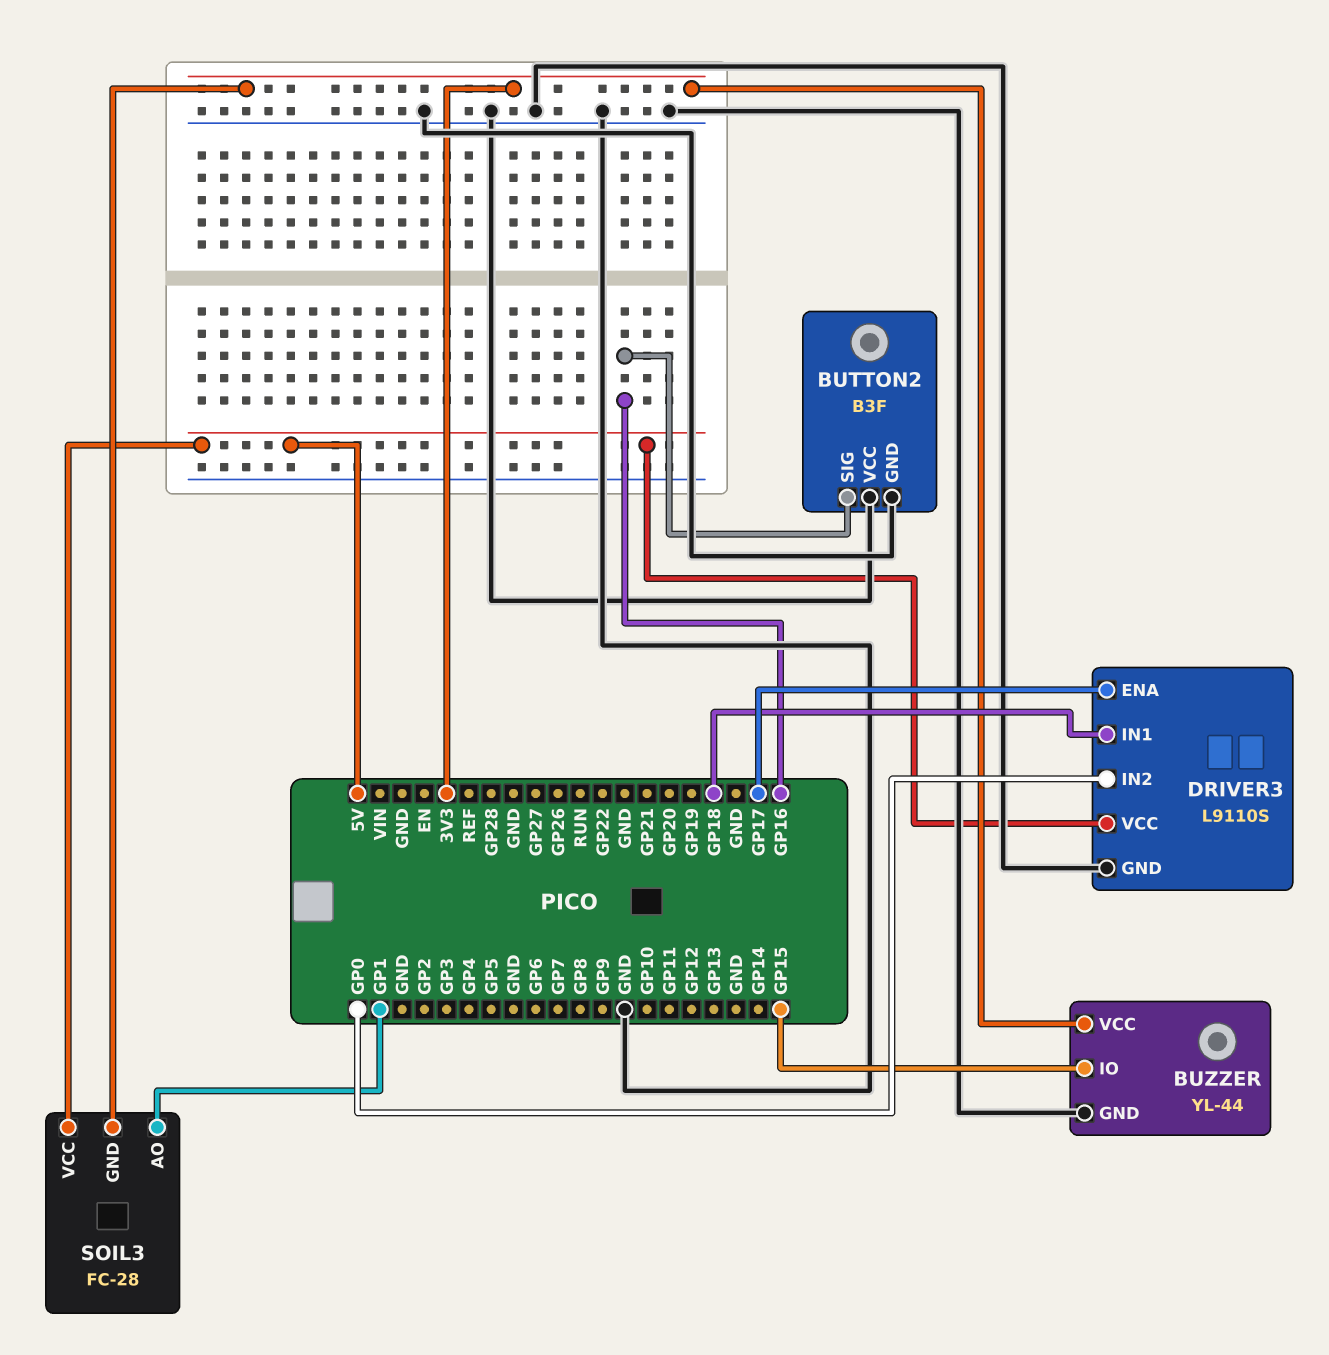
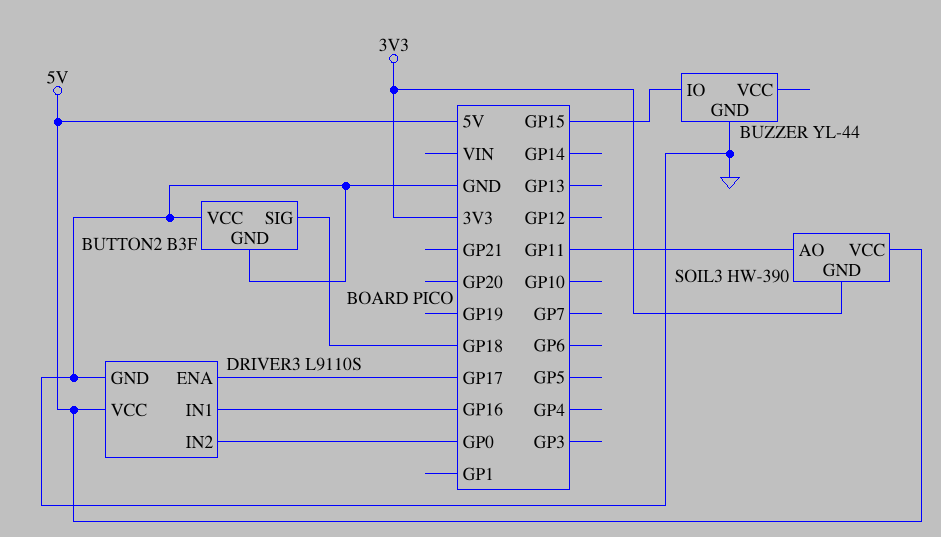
BUTTON2 pin SIG: GP16 -> GP18
BUZZER pin VCC: 3V3 -> none
DRIVER3 pin IN1: GP18 -> GP16
SOIL3: FC-28 -> HW-390
SOIL3 pin AO: GP1 -> GP11

